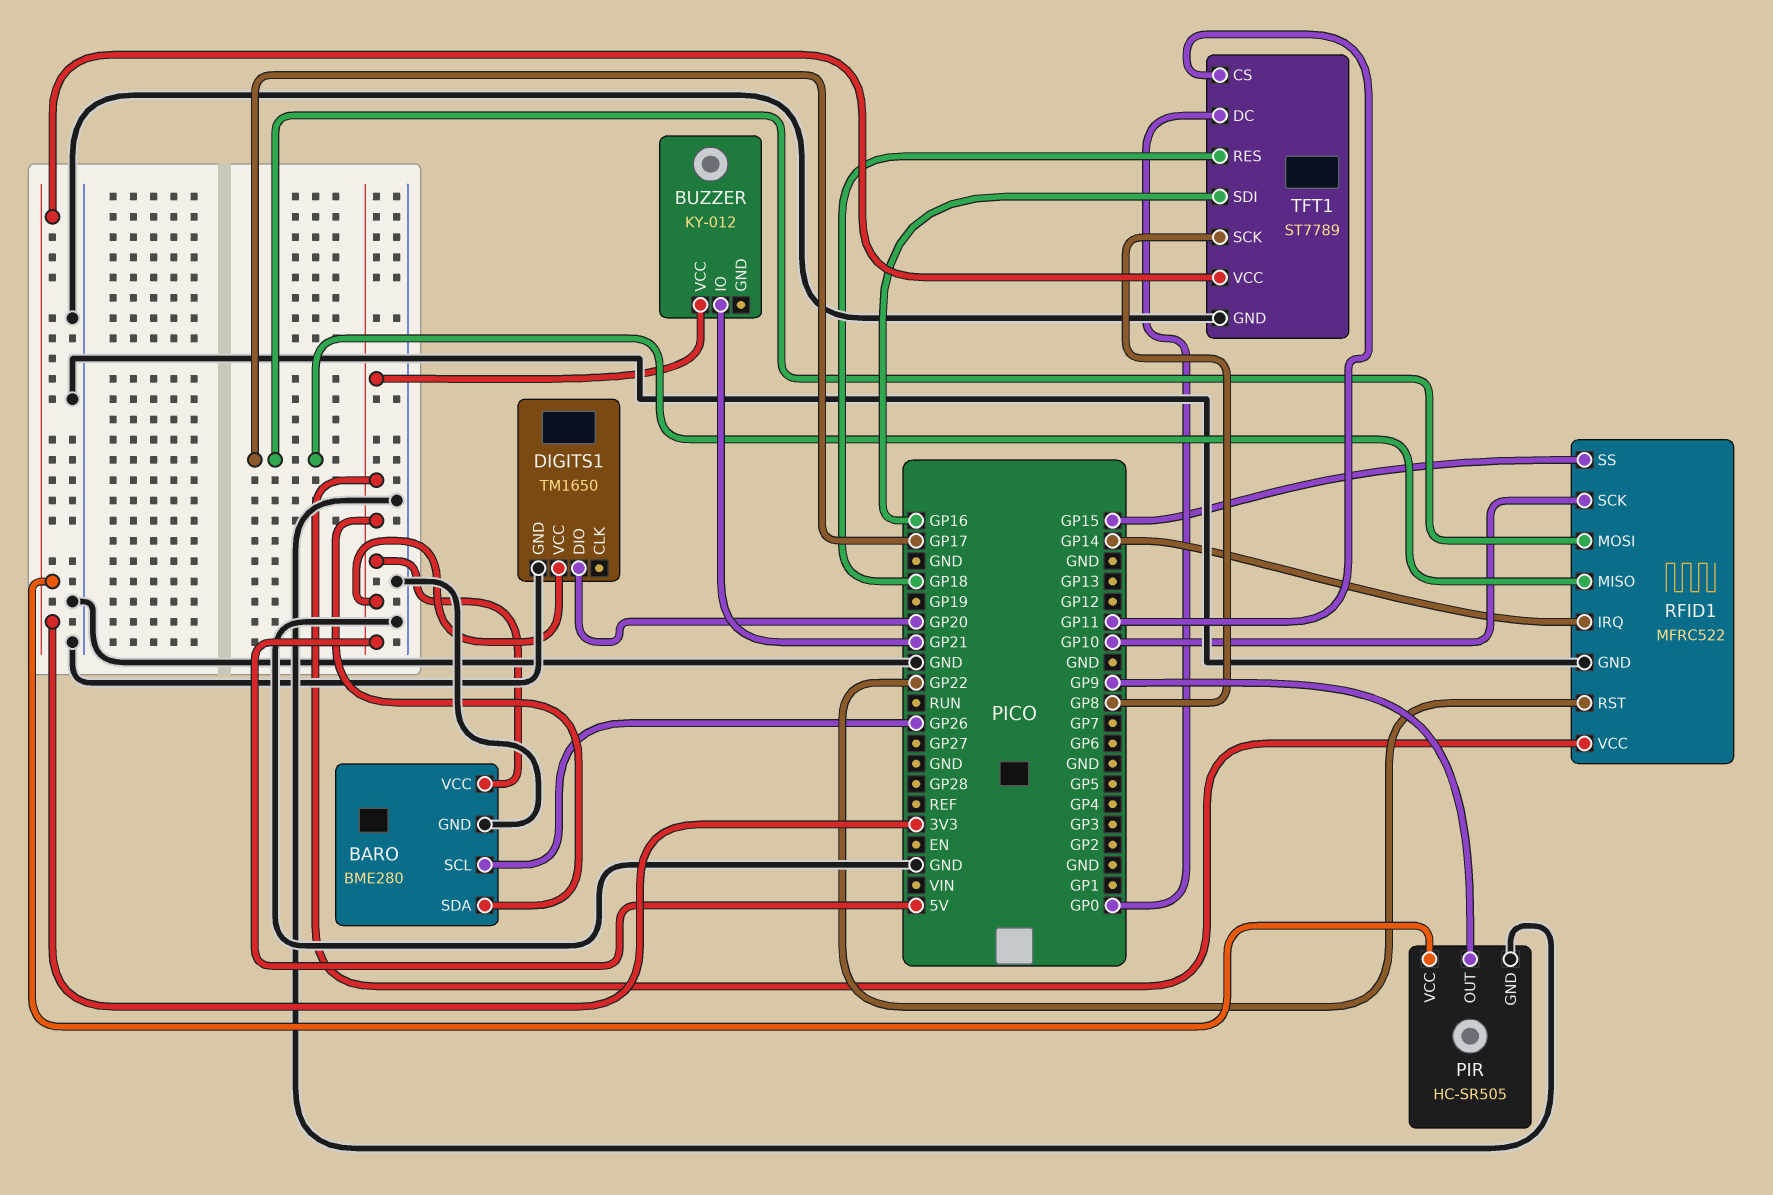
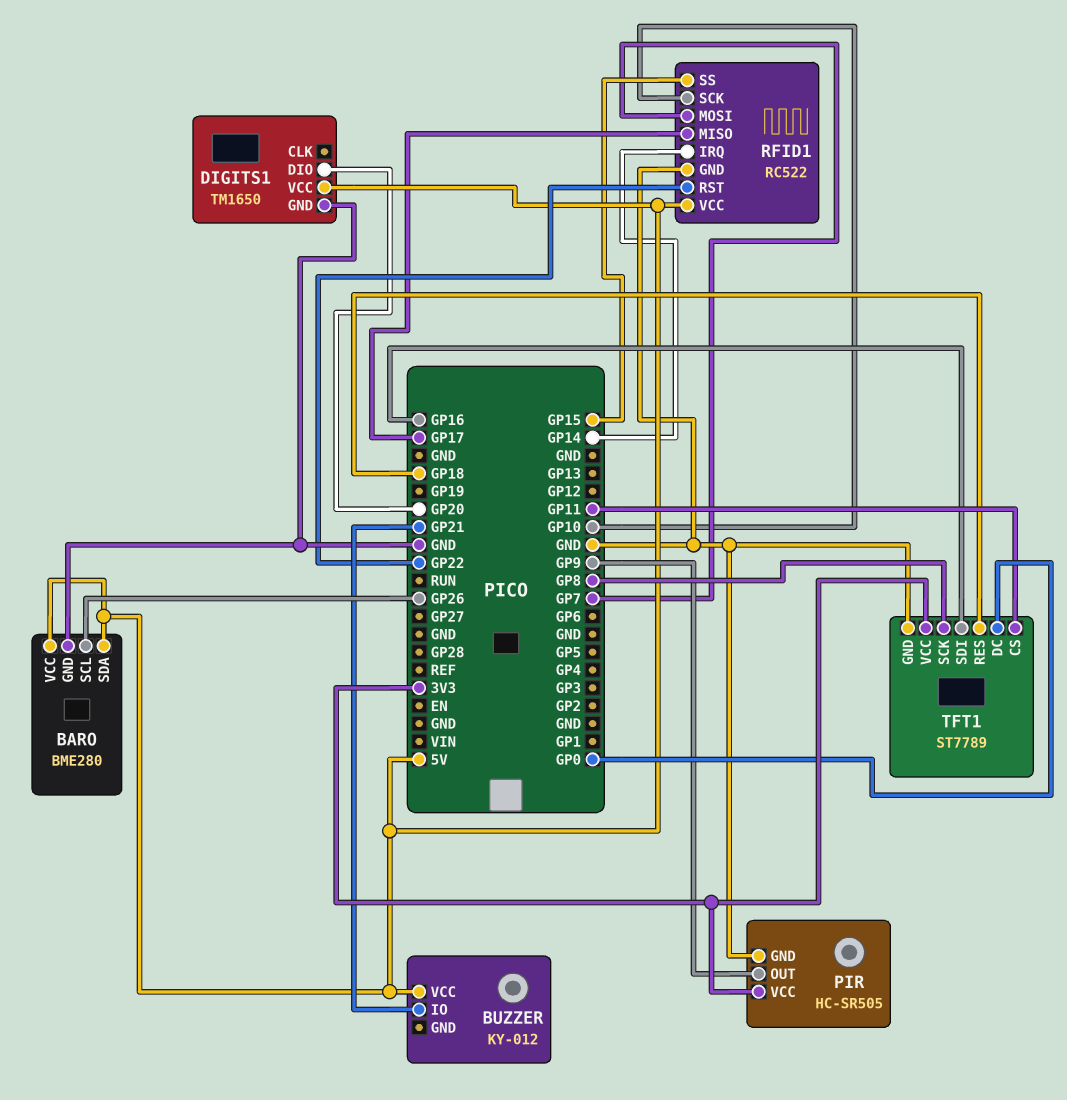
RFID1: MFRC522 -> RC522
RFID1 pin MOSI: GP17 -> GP7

